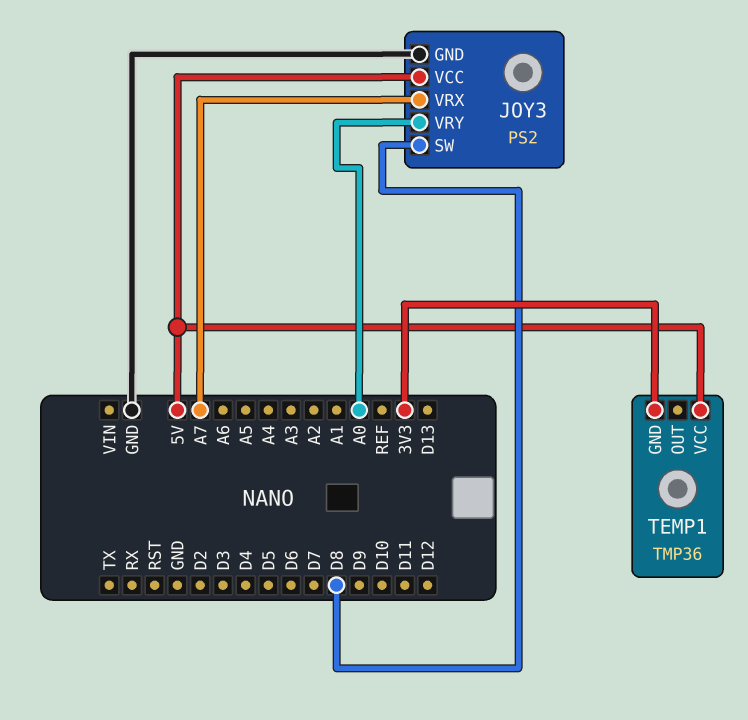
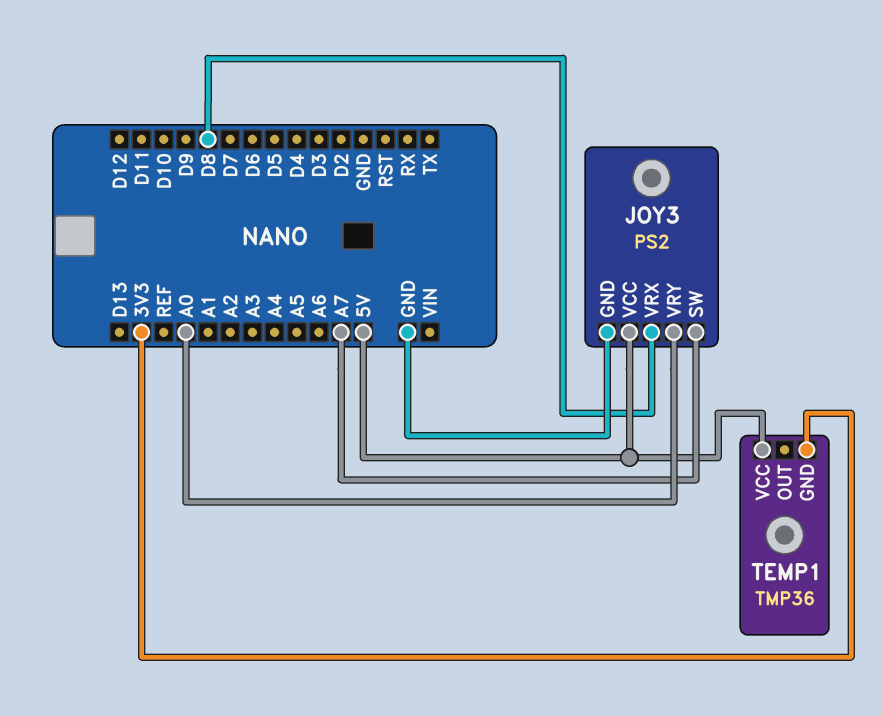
JOY3 pin SW: D8 -> A7
JOY3 pin VRX: A7 -> D8

